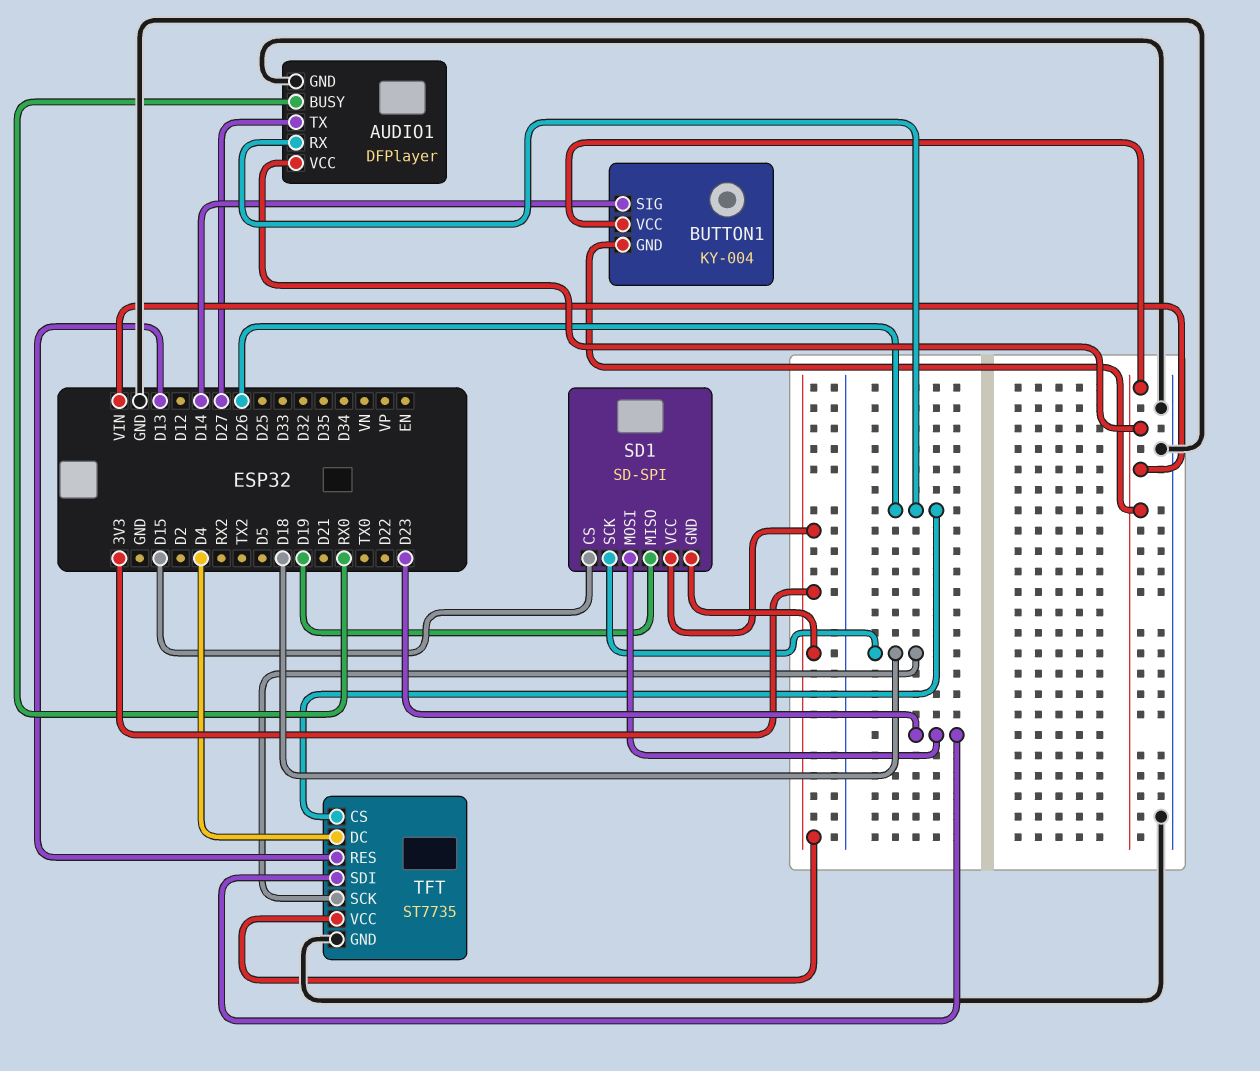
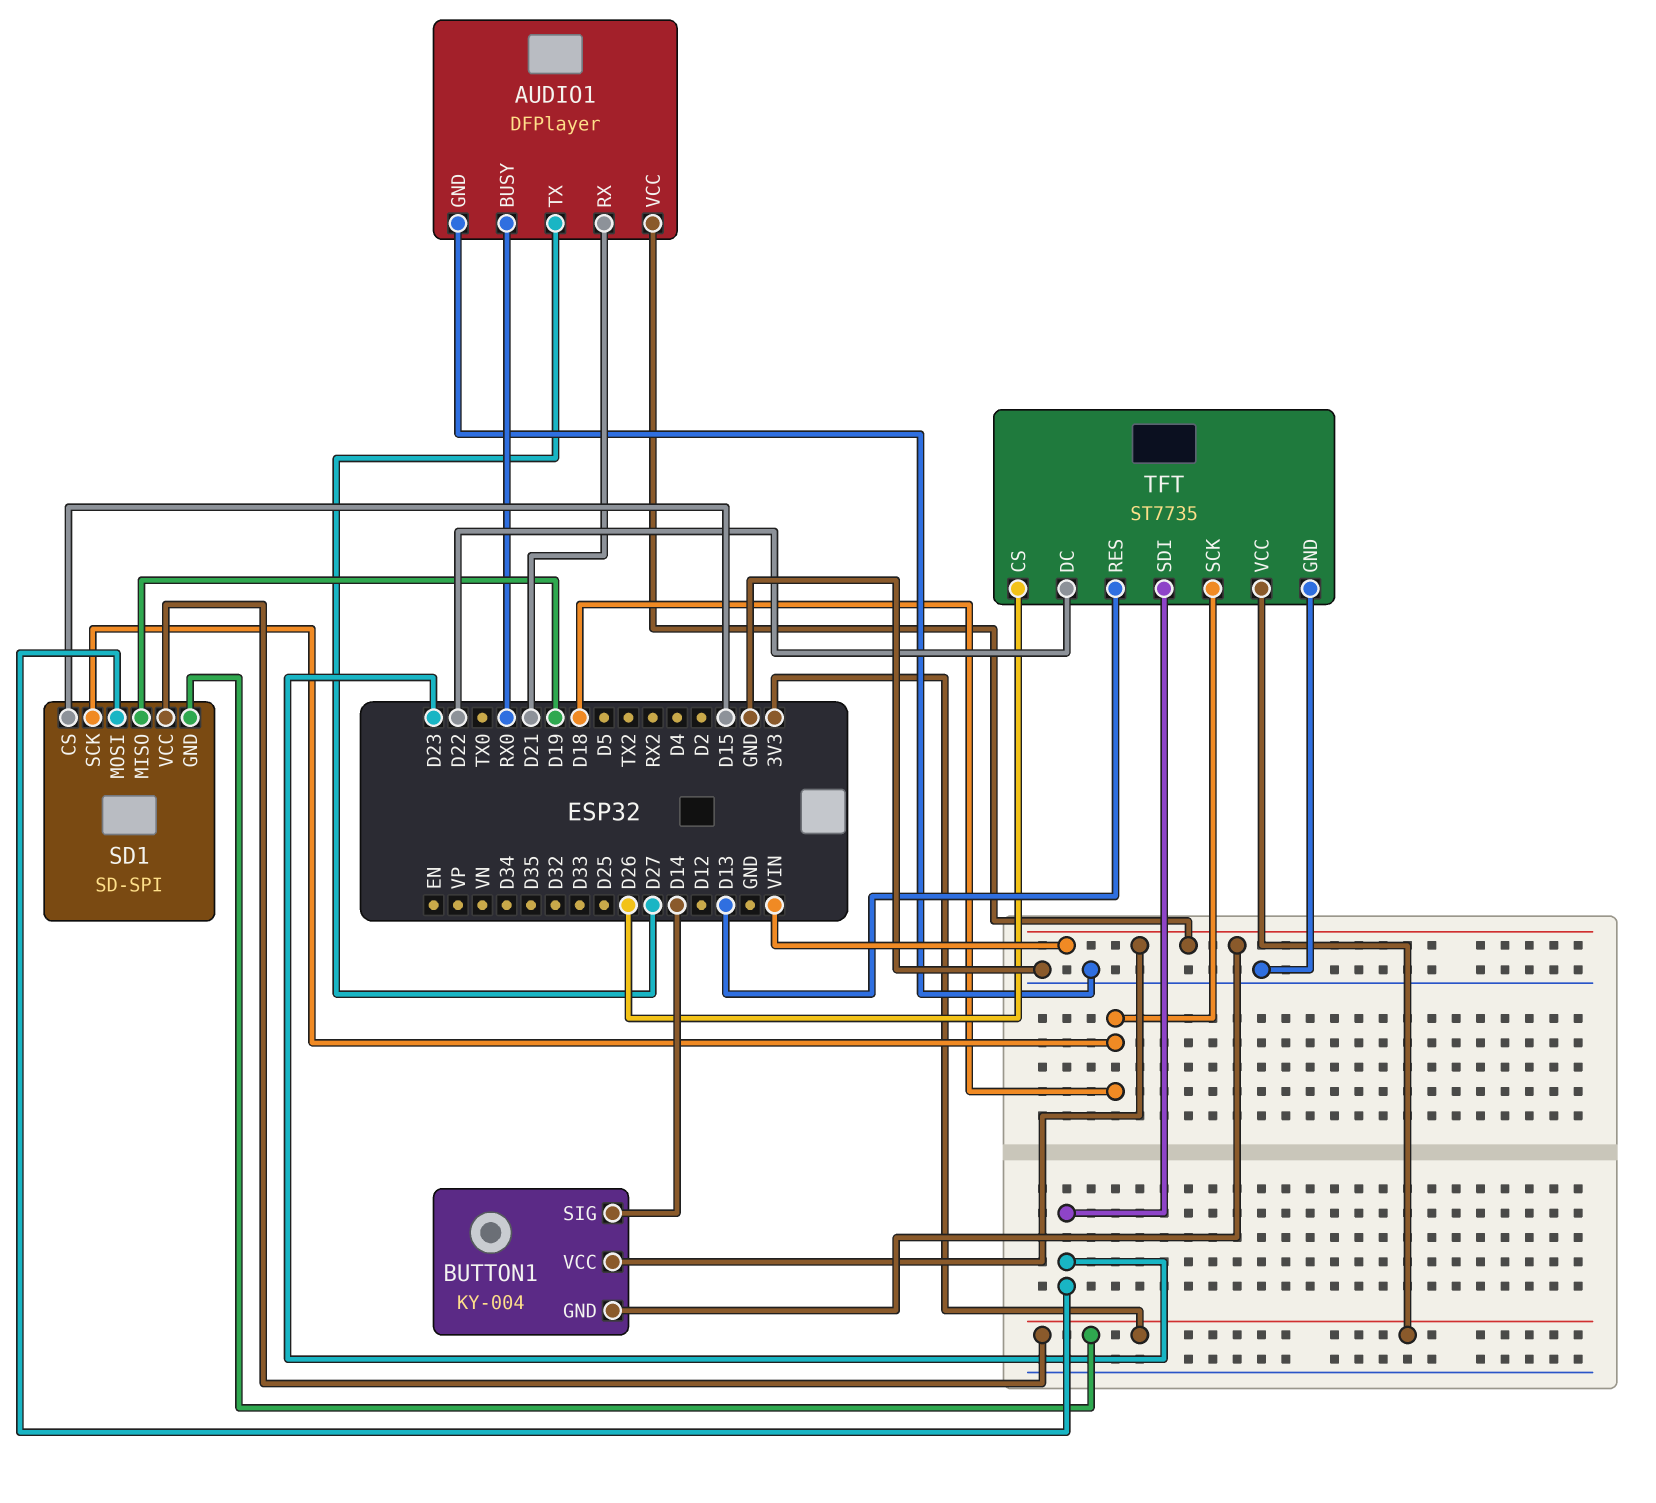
AUDIO1 pin RX: D26 -> D21
TFT pin DC: D4 -> D22

